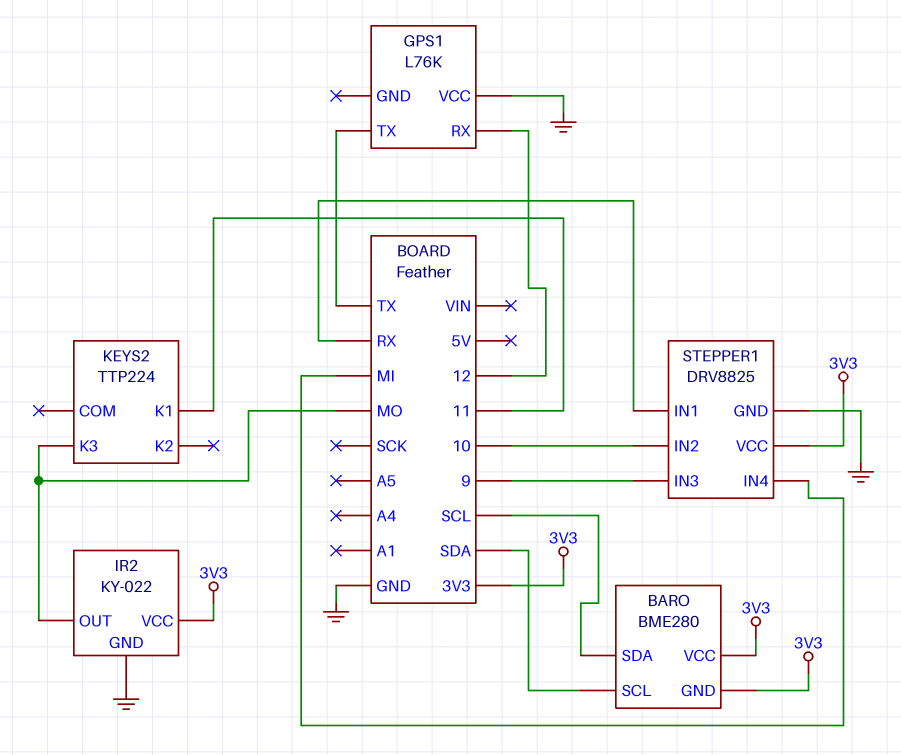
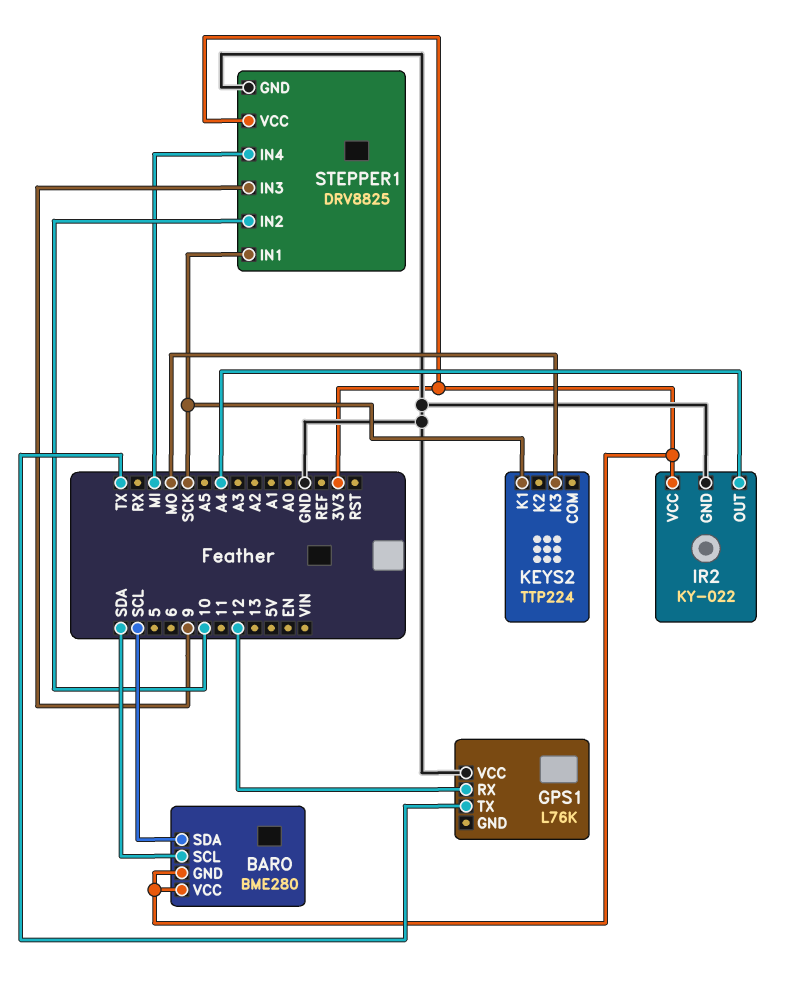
IR2 pin OUT: MO -> A4
KEYS2 pin K1: 11 -> SCK
STEPPER1 pin IN1: RX -> SCK

